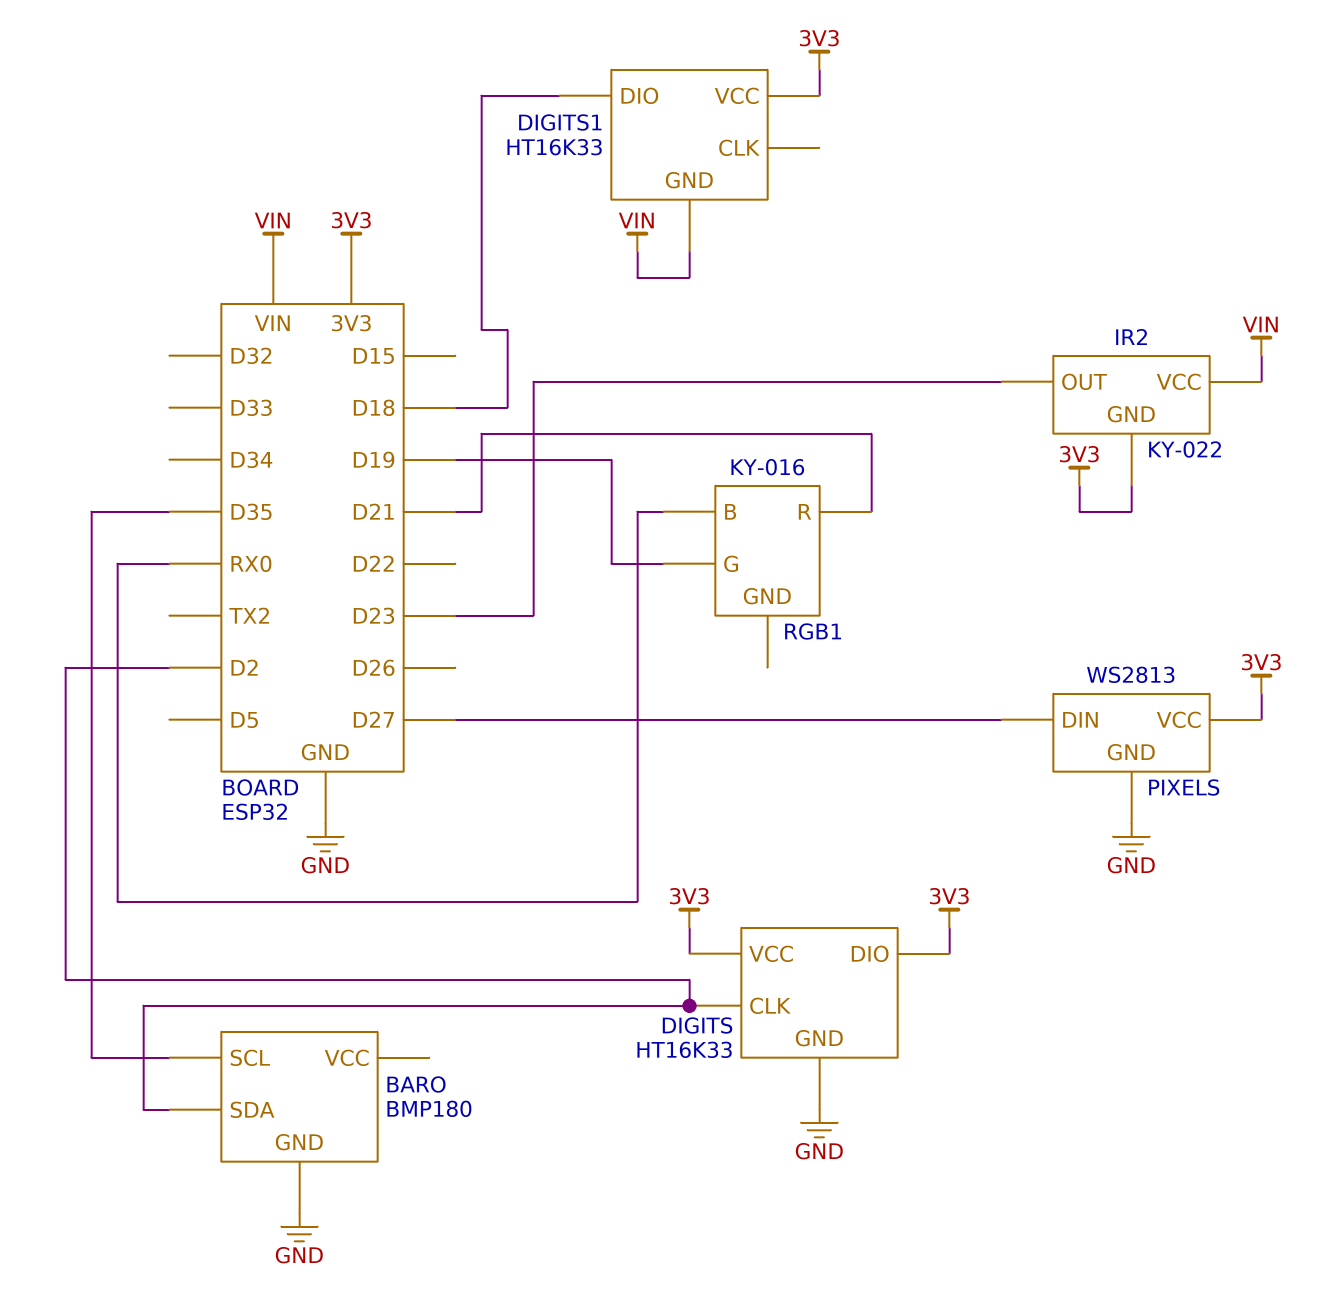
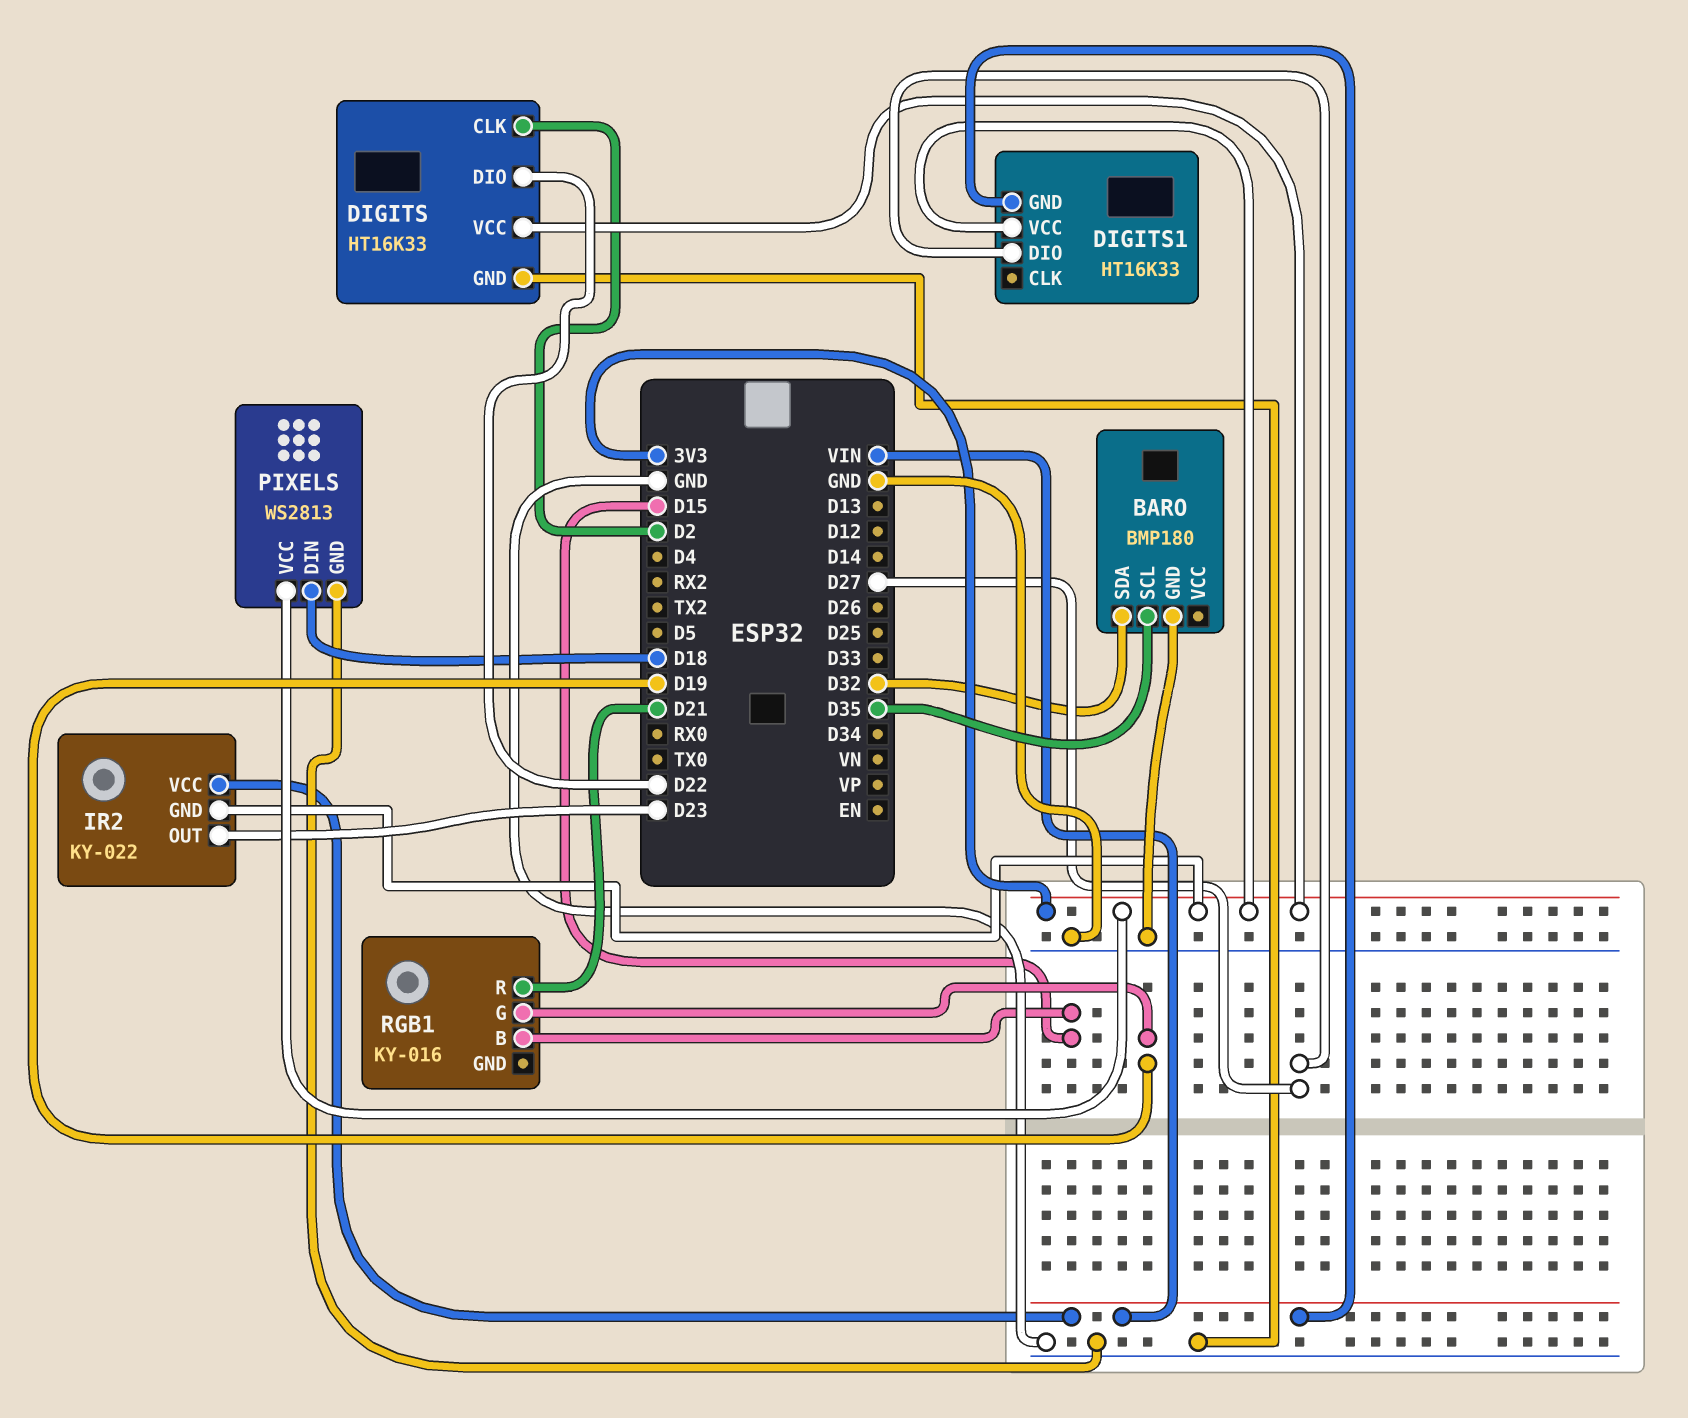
BARO pin SDA: D2 -> D32
DIGITS pin DIO: 3V3 -> D22
DIGITS1 pin DIO: D18 -> D27
PIXELS pin DIN: D27 -> D18
RGB1 pin B: RX0 -> D15

